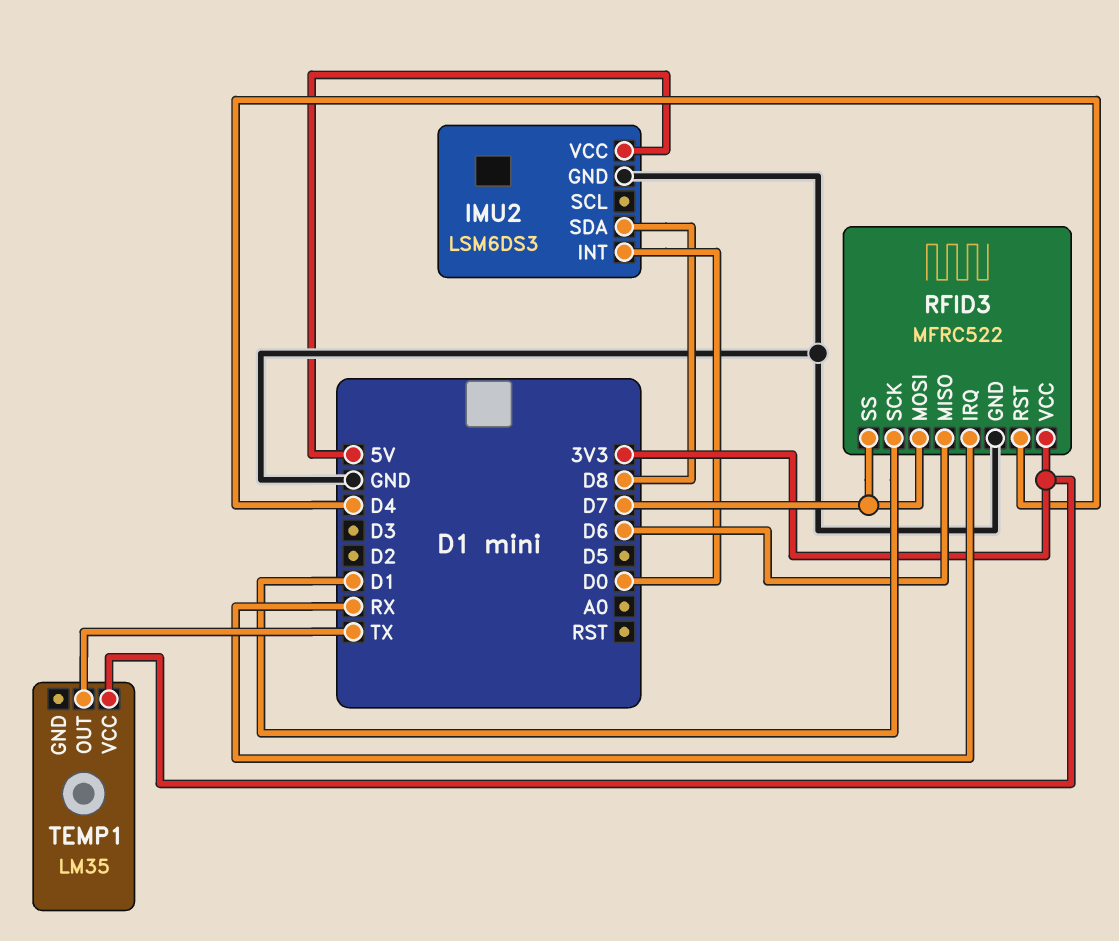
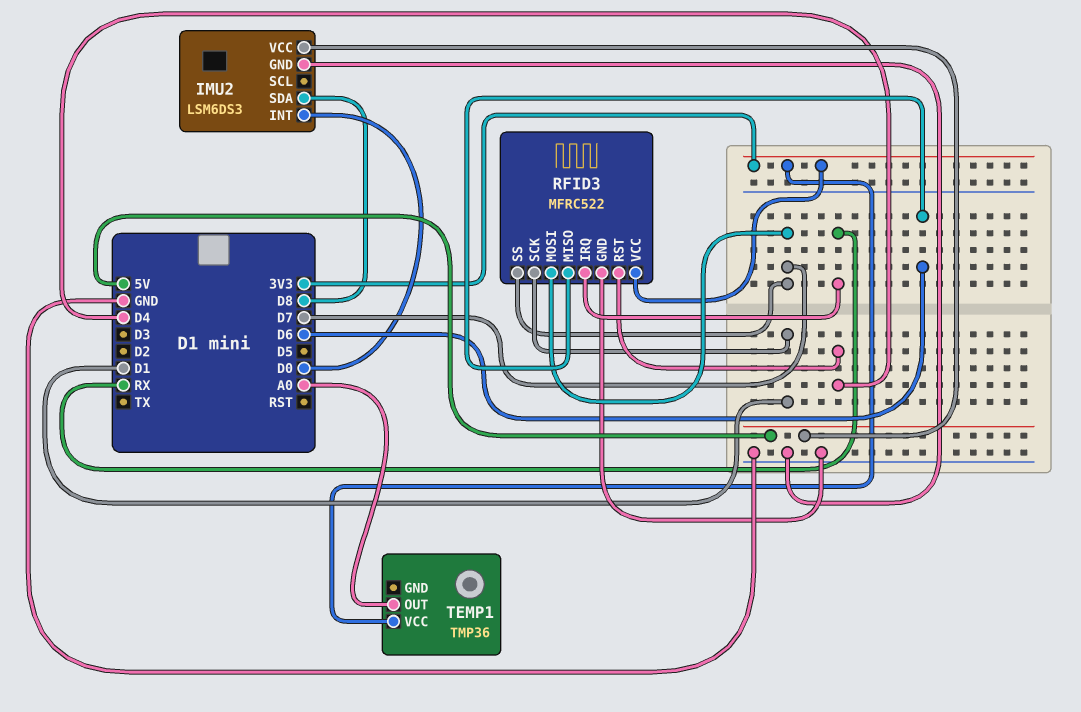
TEMP1: LM35 -> TMP36
TEMP1 pin OUT: TX -> A0

